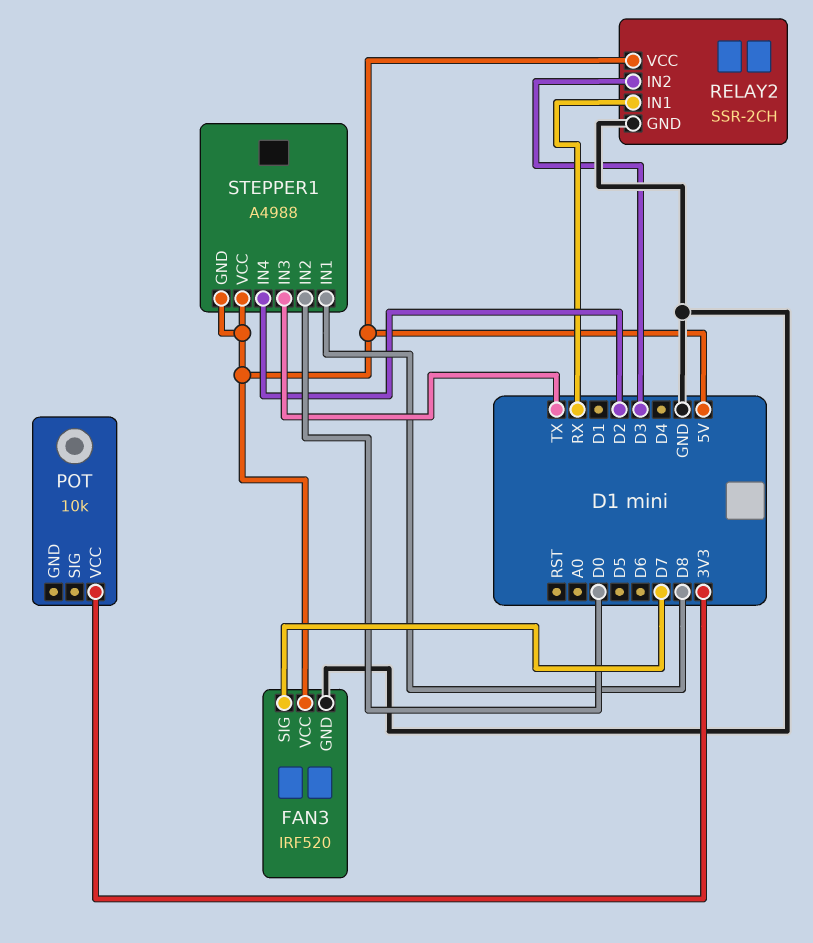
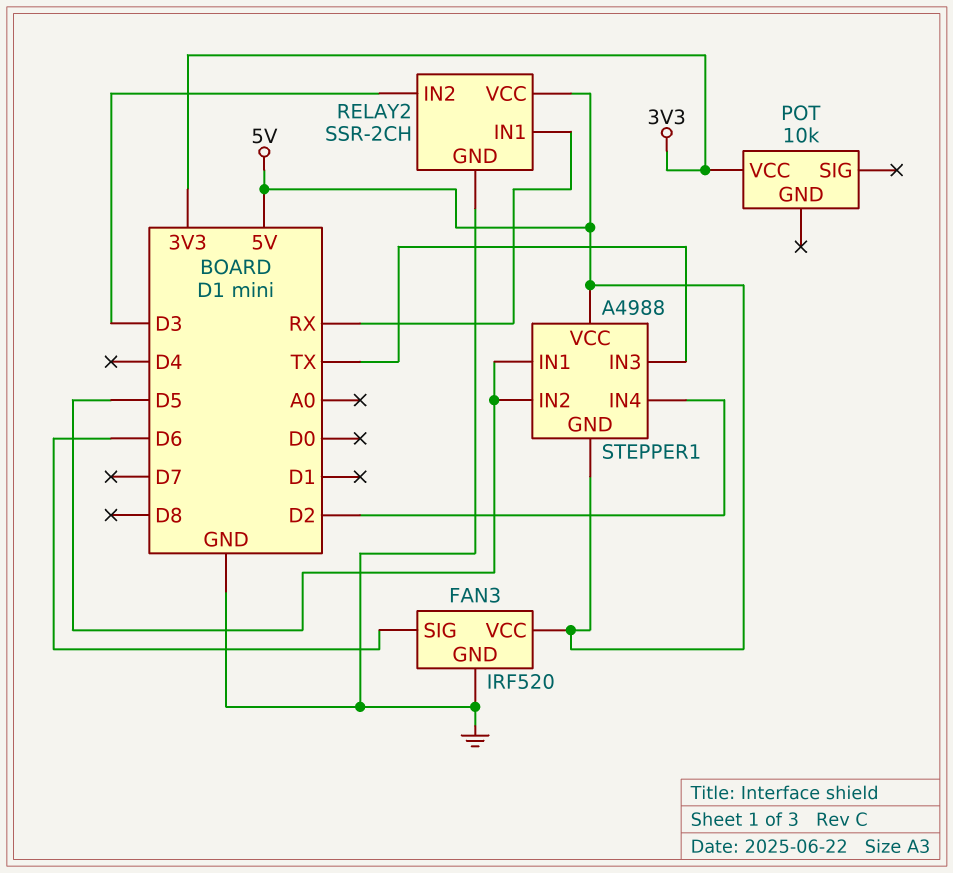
FAN3 pin SIG: D7 -> D6
STEPPER1 pin IN1: D8 -> D5
STEPPER1 pin IN2: D0 -> D5

